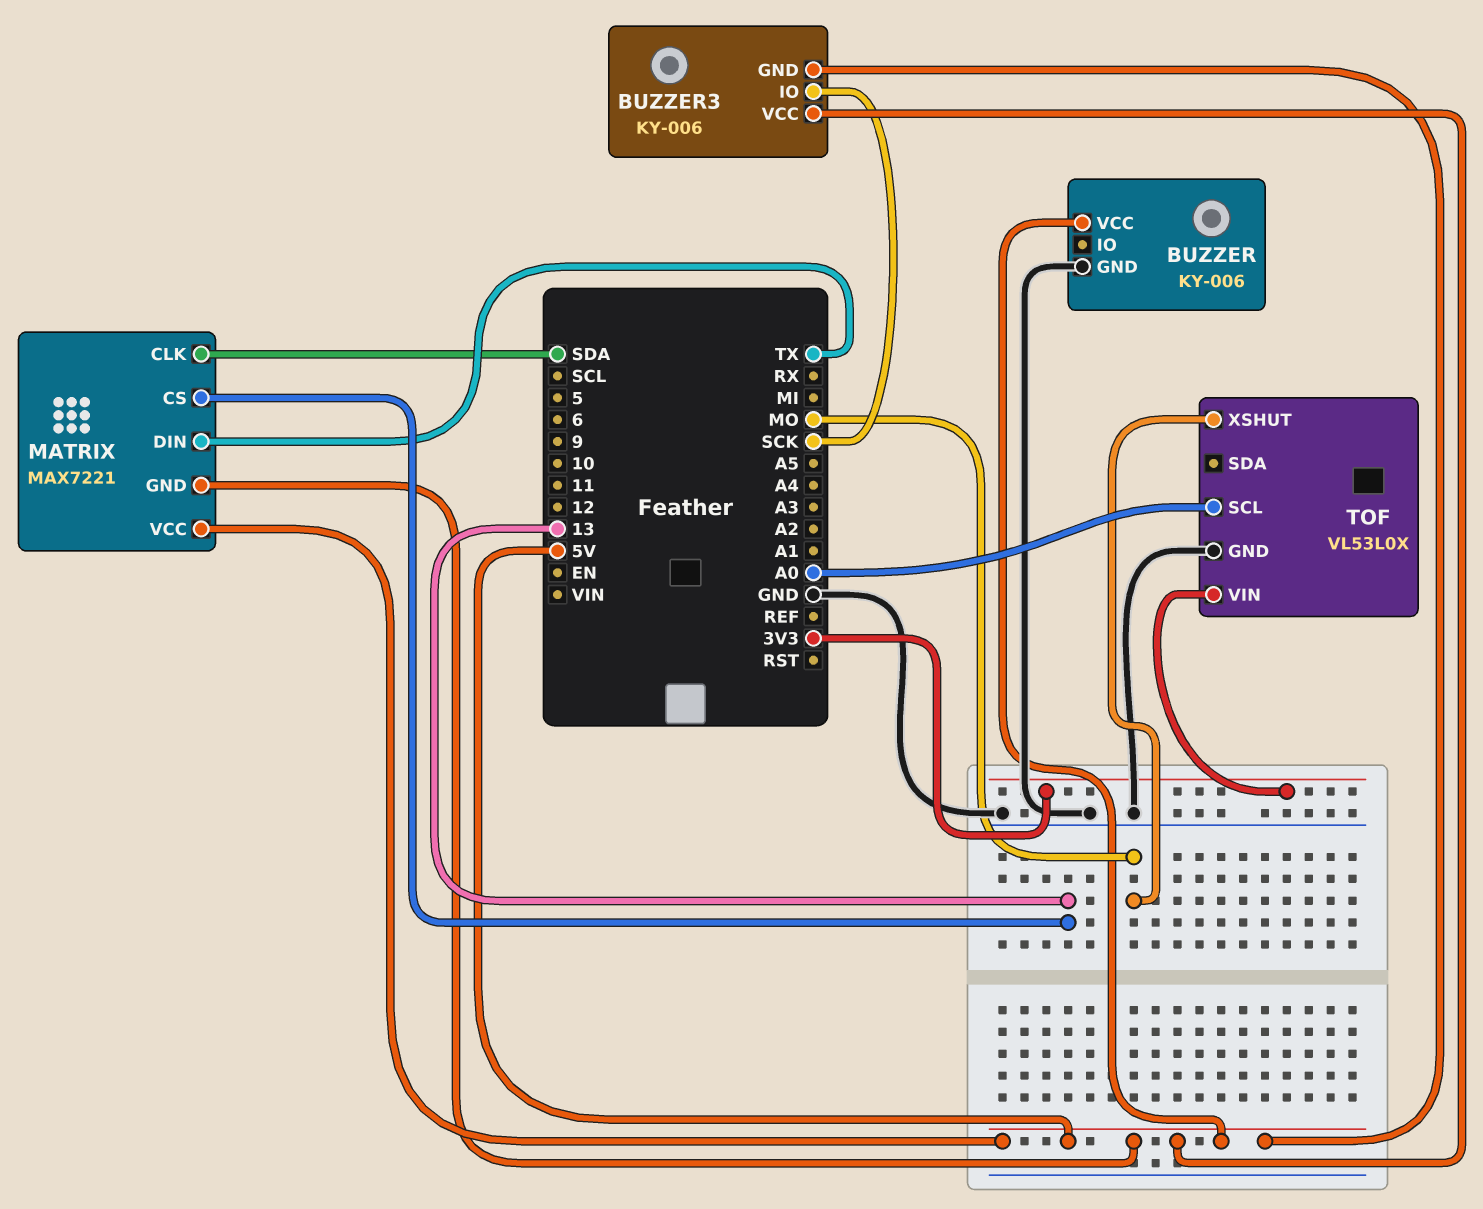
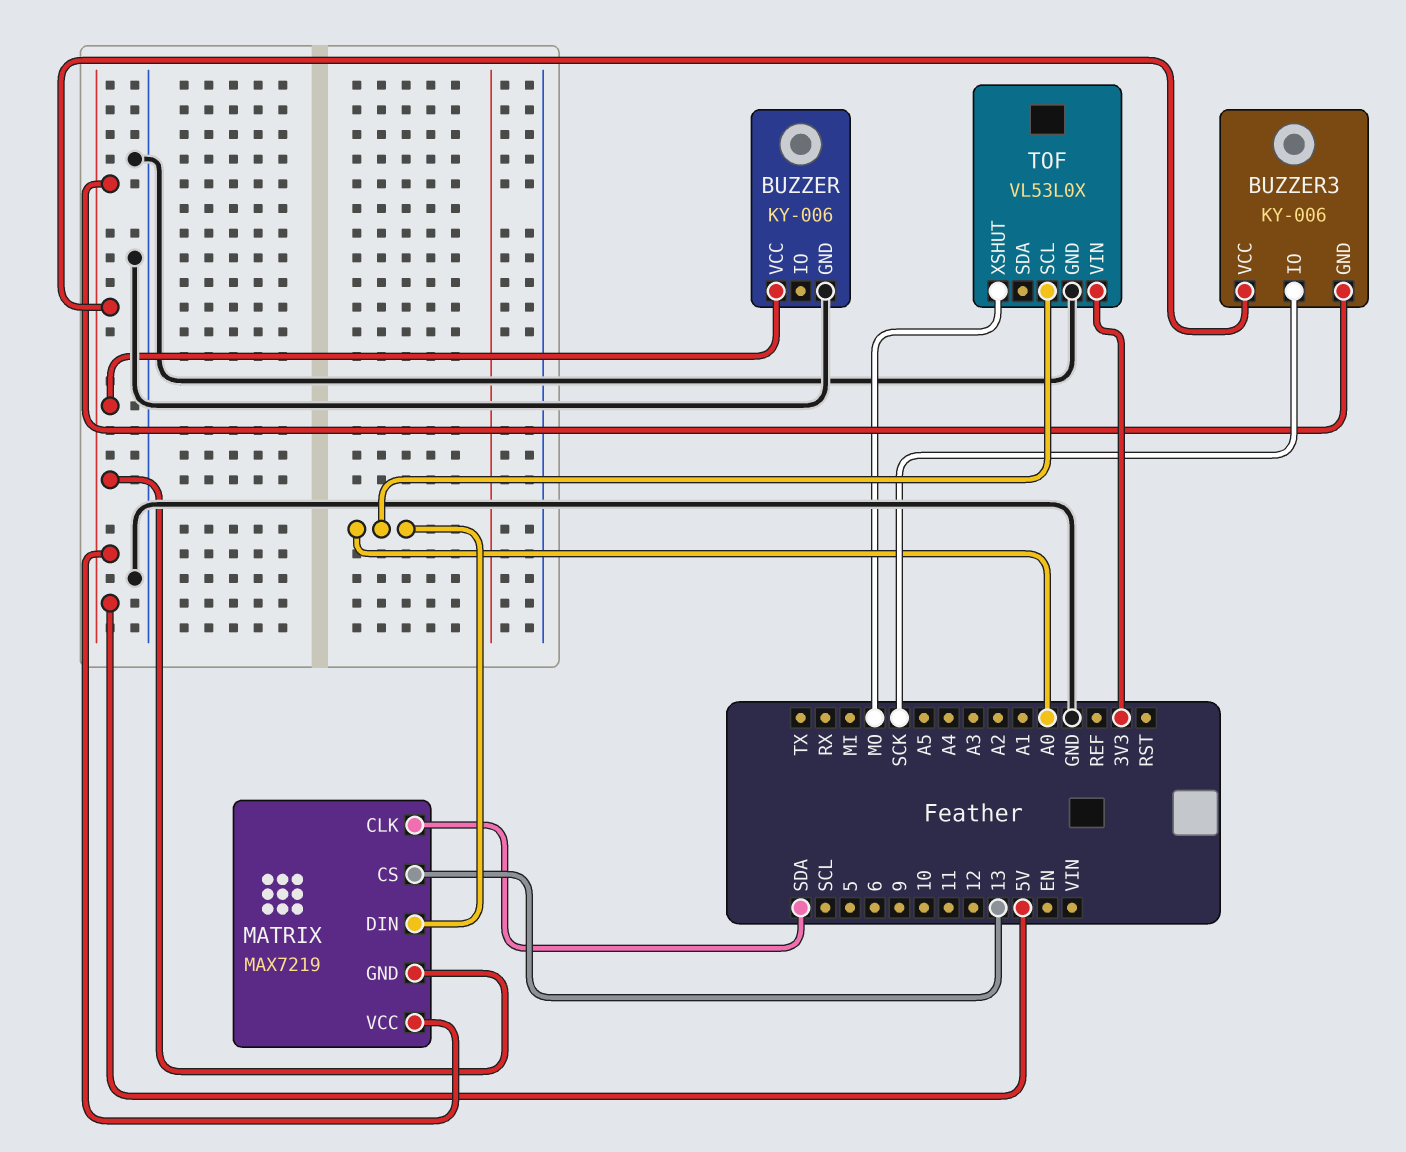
MATRIX: MAX7221 -> MAX7219
MATRIX pin DIN: TX -> A0

